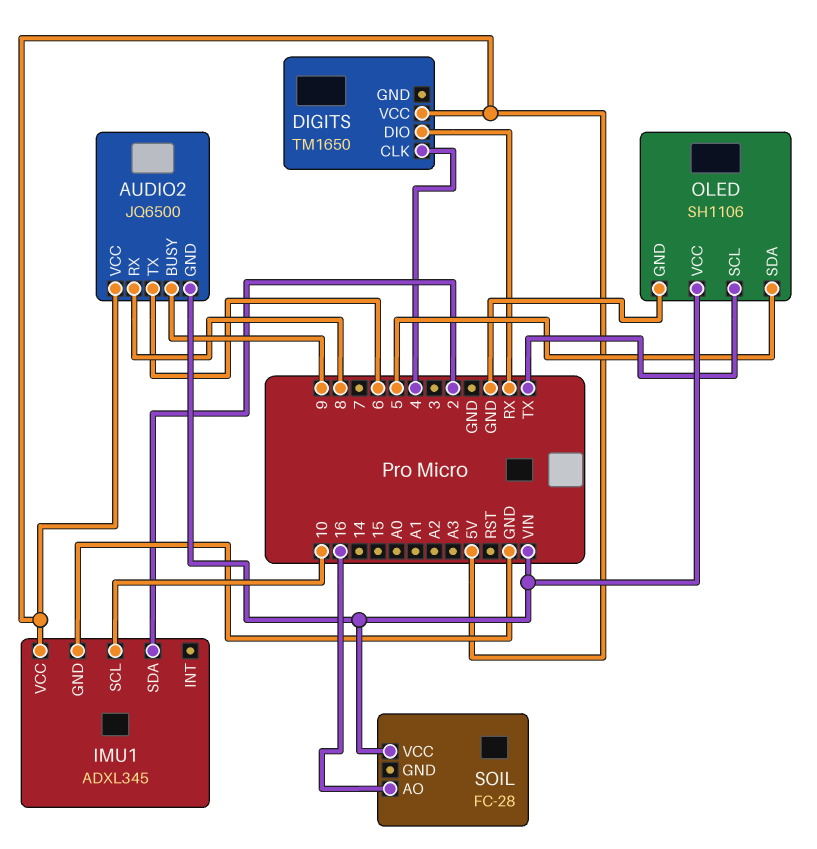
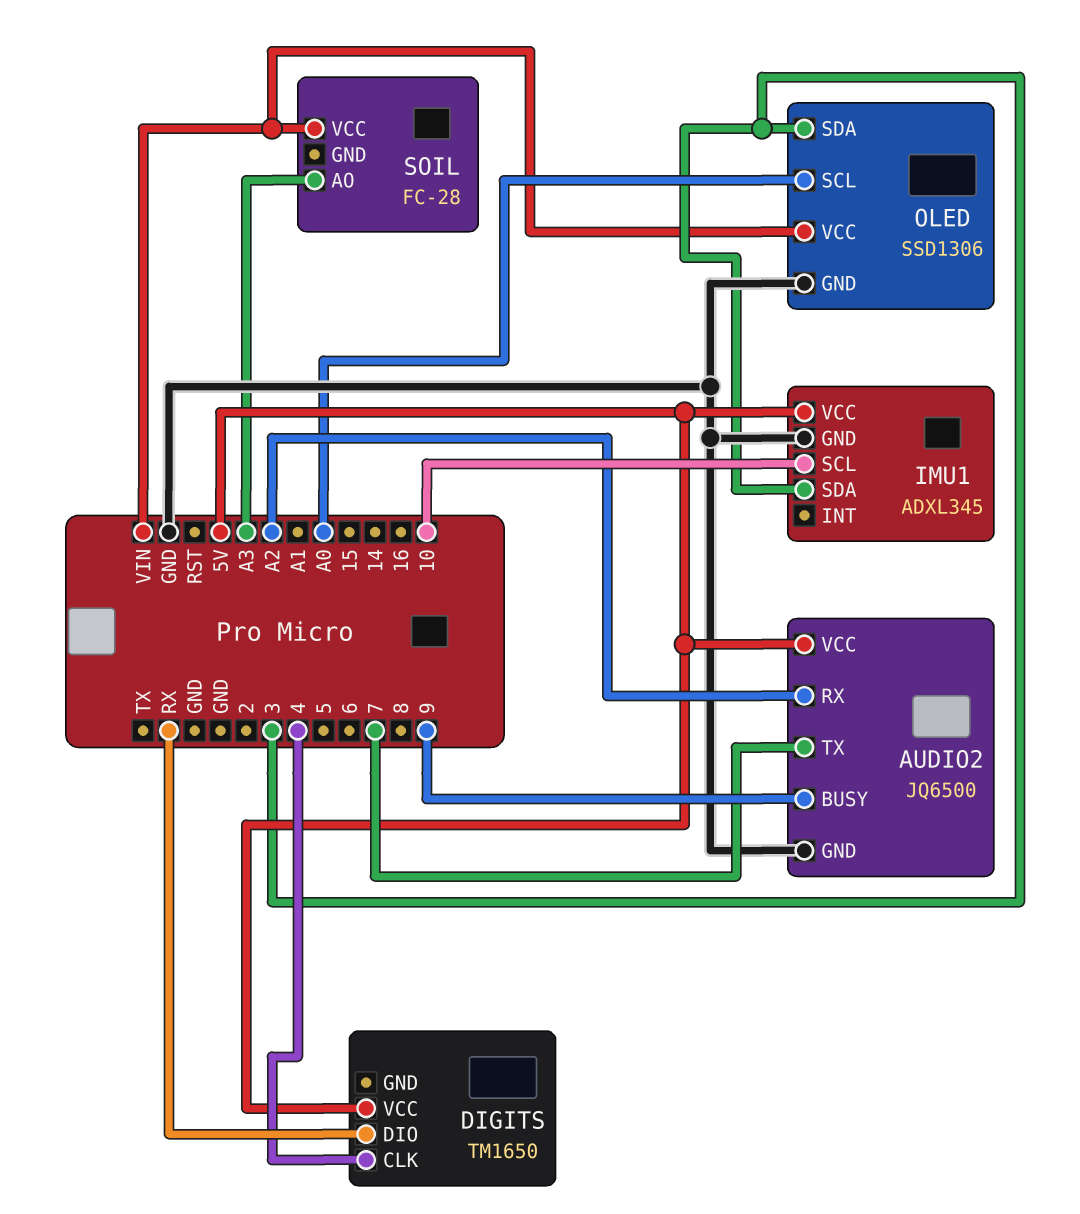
AUDIO2 pin GND: VIN -> GND
AUDIO2 pin RX: 8 -> A2
AUDIO2 pin TX: 6 -> 7
IMU1 pin SDA: 2 -> 3
OLED: SH1106 -> SSD1306
OLED pin SCL: TX -> A0
OLED pin SDA: 5 -> 3
SOIL pin AO: 16 -> A3

